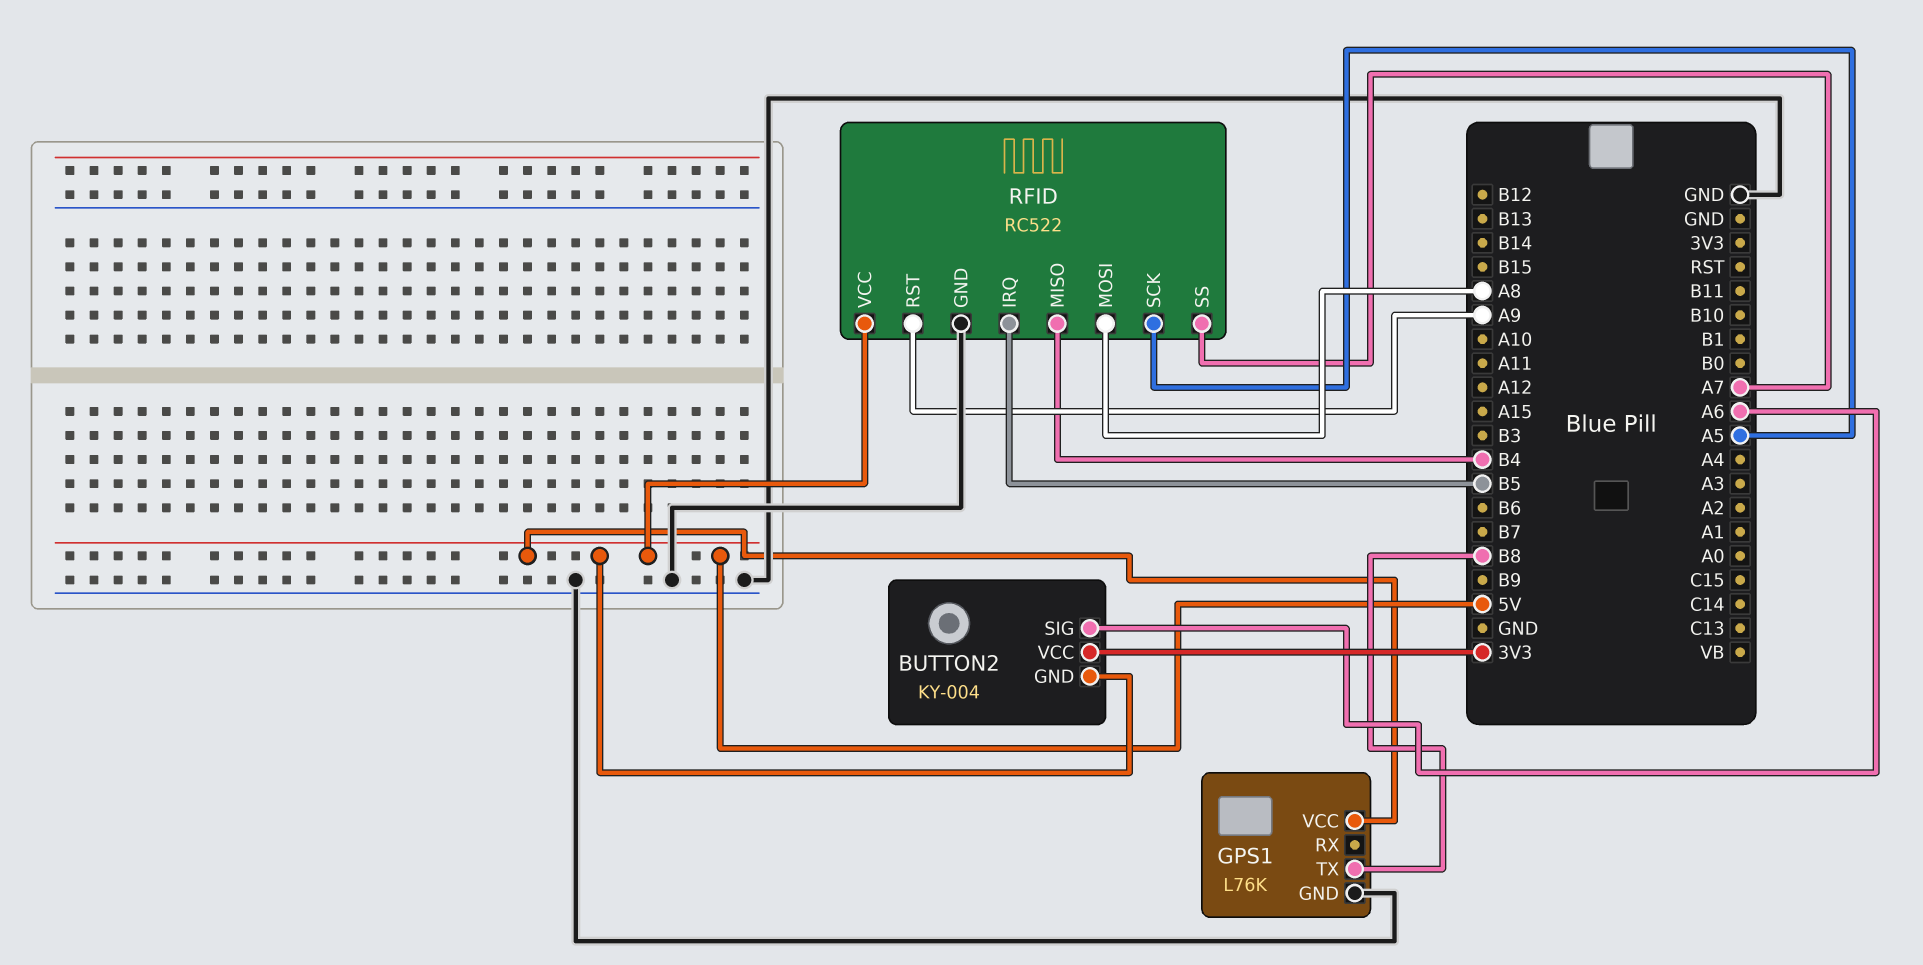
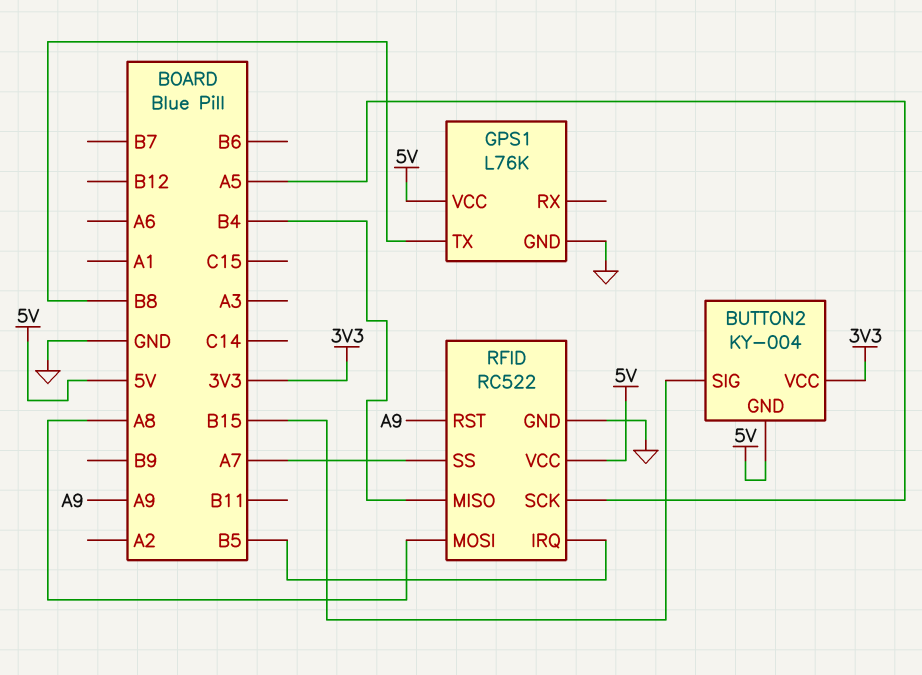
BUTTON2 pin SIG: A6 -> B15

